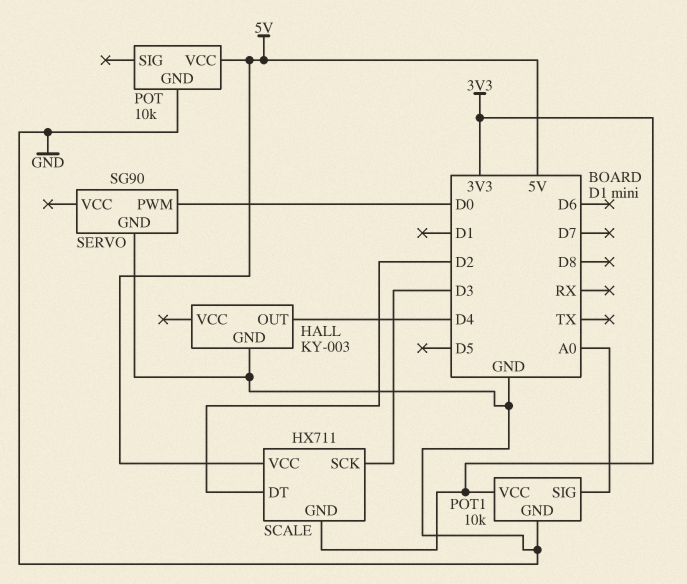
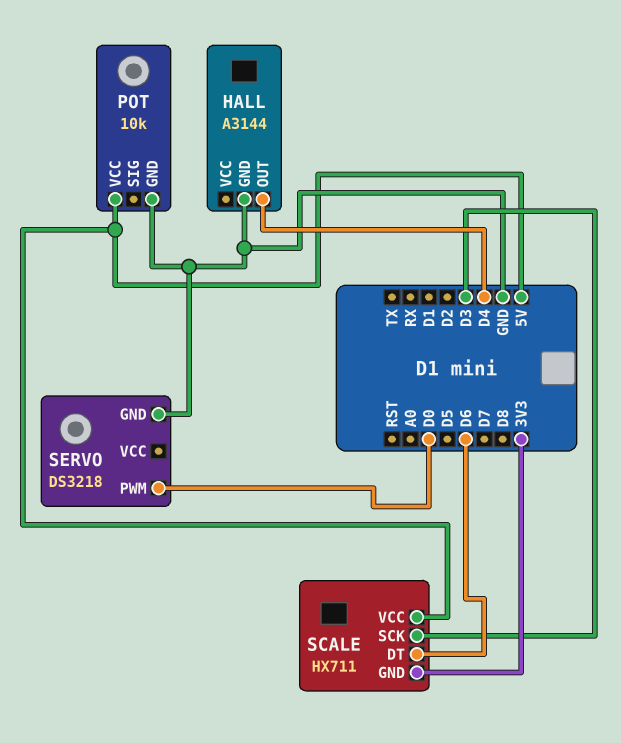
HALL: KY-003 -> A3144
POT1: 10k -> none
POT1 pin GND: GND -> none
POT1 pin SIG: A0 -> none
POT1 pin VCC: 3V3 -> none
SCALE pin DT: D2 -> D6
SERVO: SG90 -> DS3218

